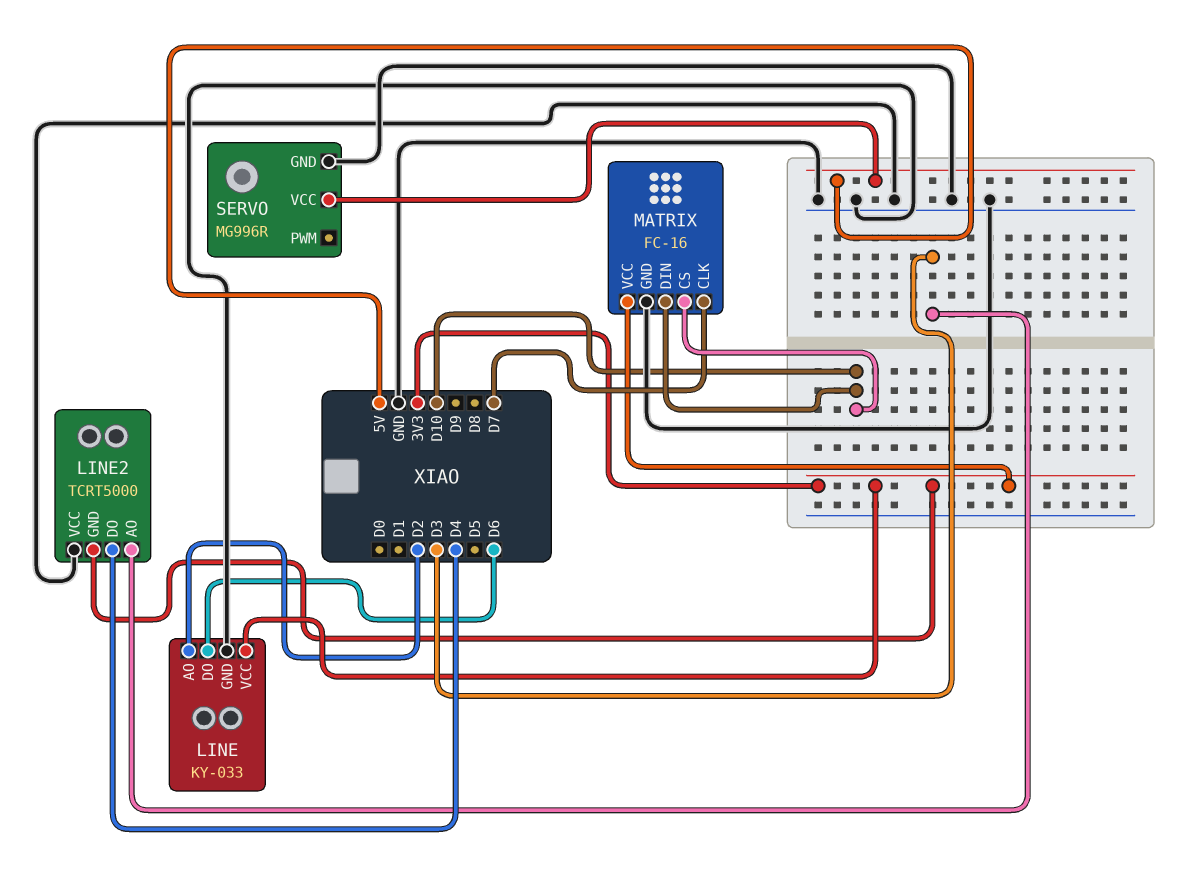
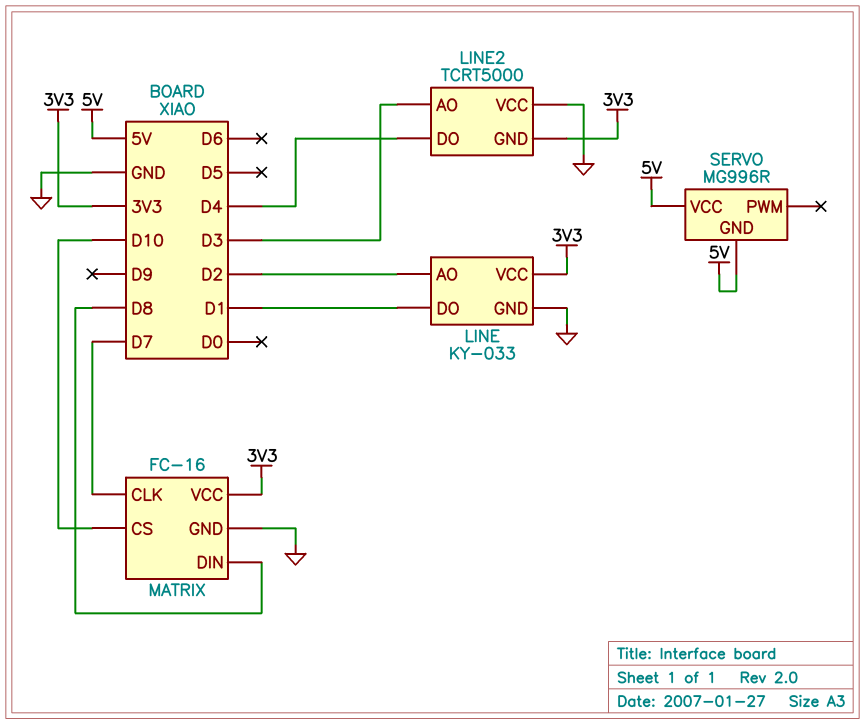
LINE pin DO: D6 -> D1
MATRIX pin DIN: D10 -> D8
SERVO pin GND: GND -> 5V

